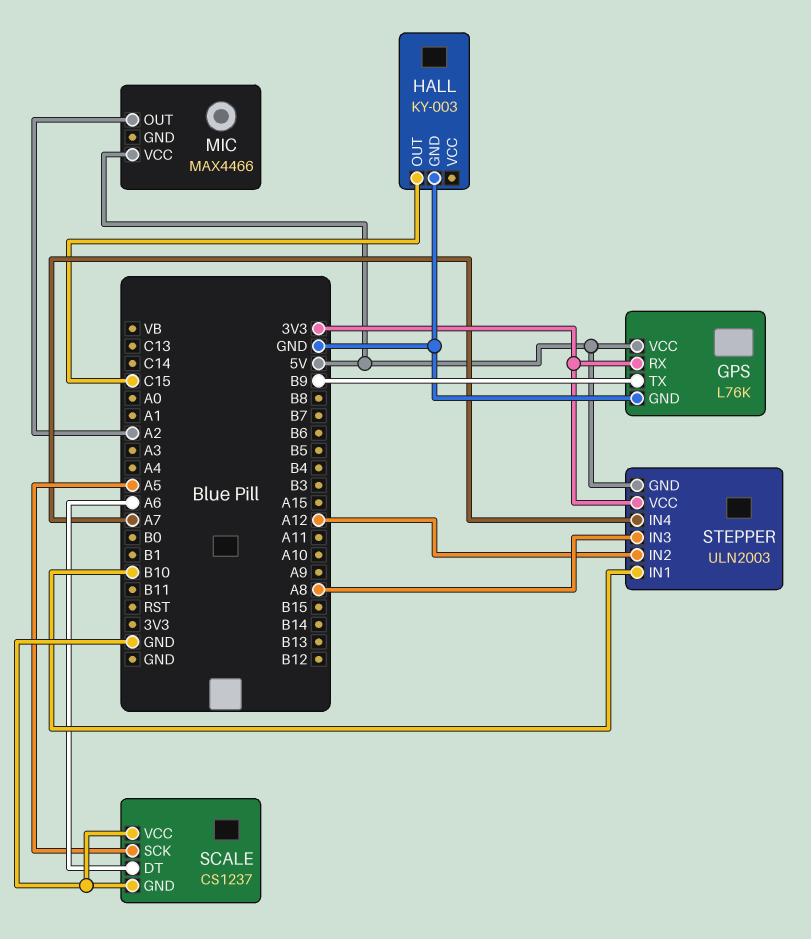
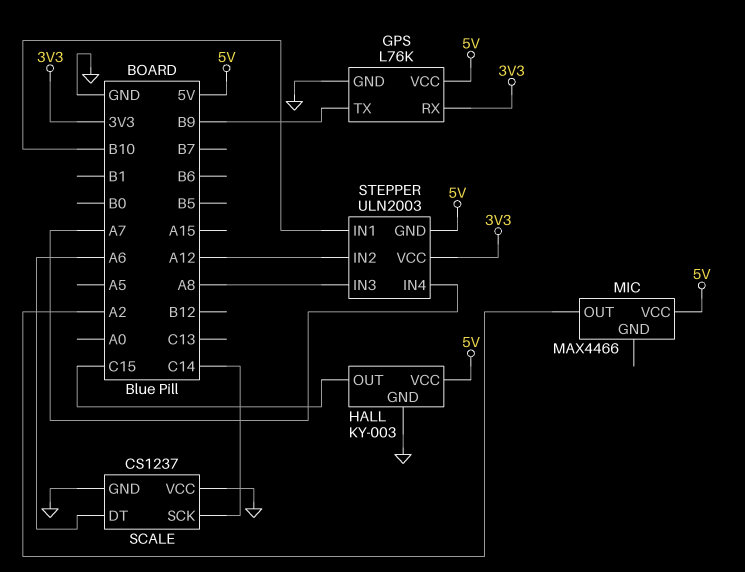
HALL pin VCC: none -> 5V
SCALE pin SCK: A5 -> C14

